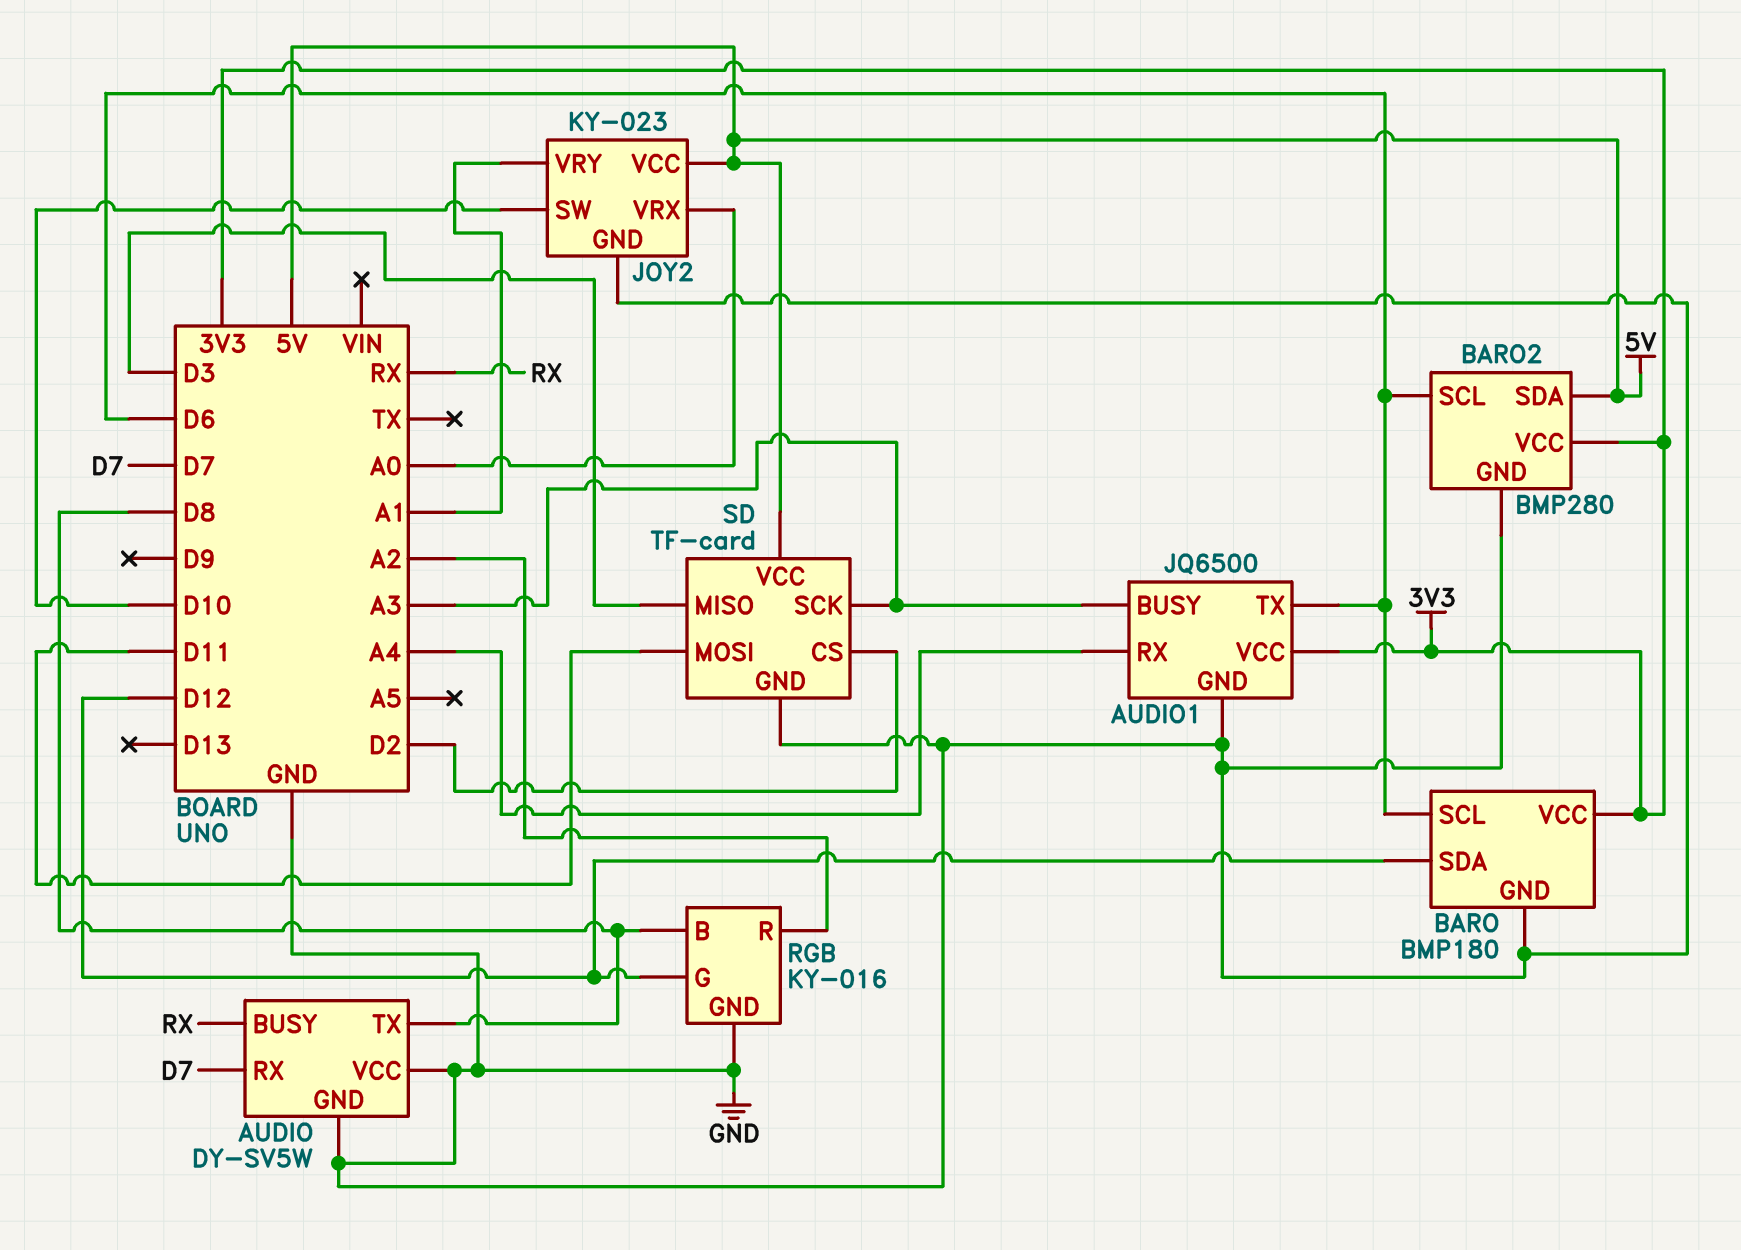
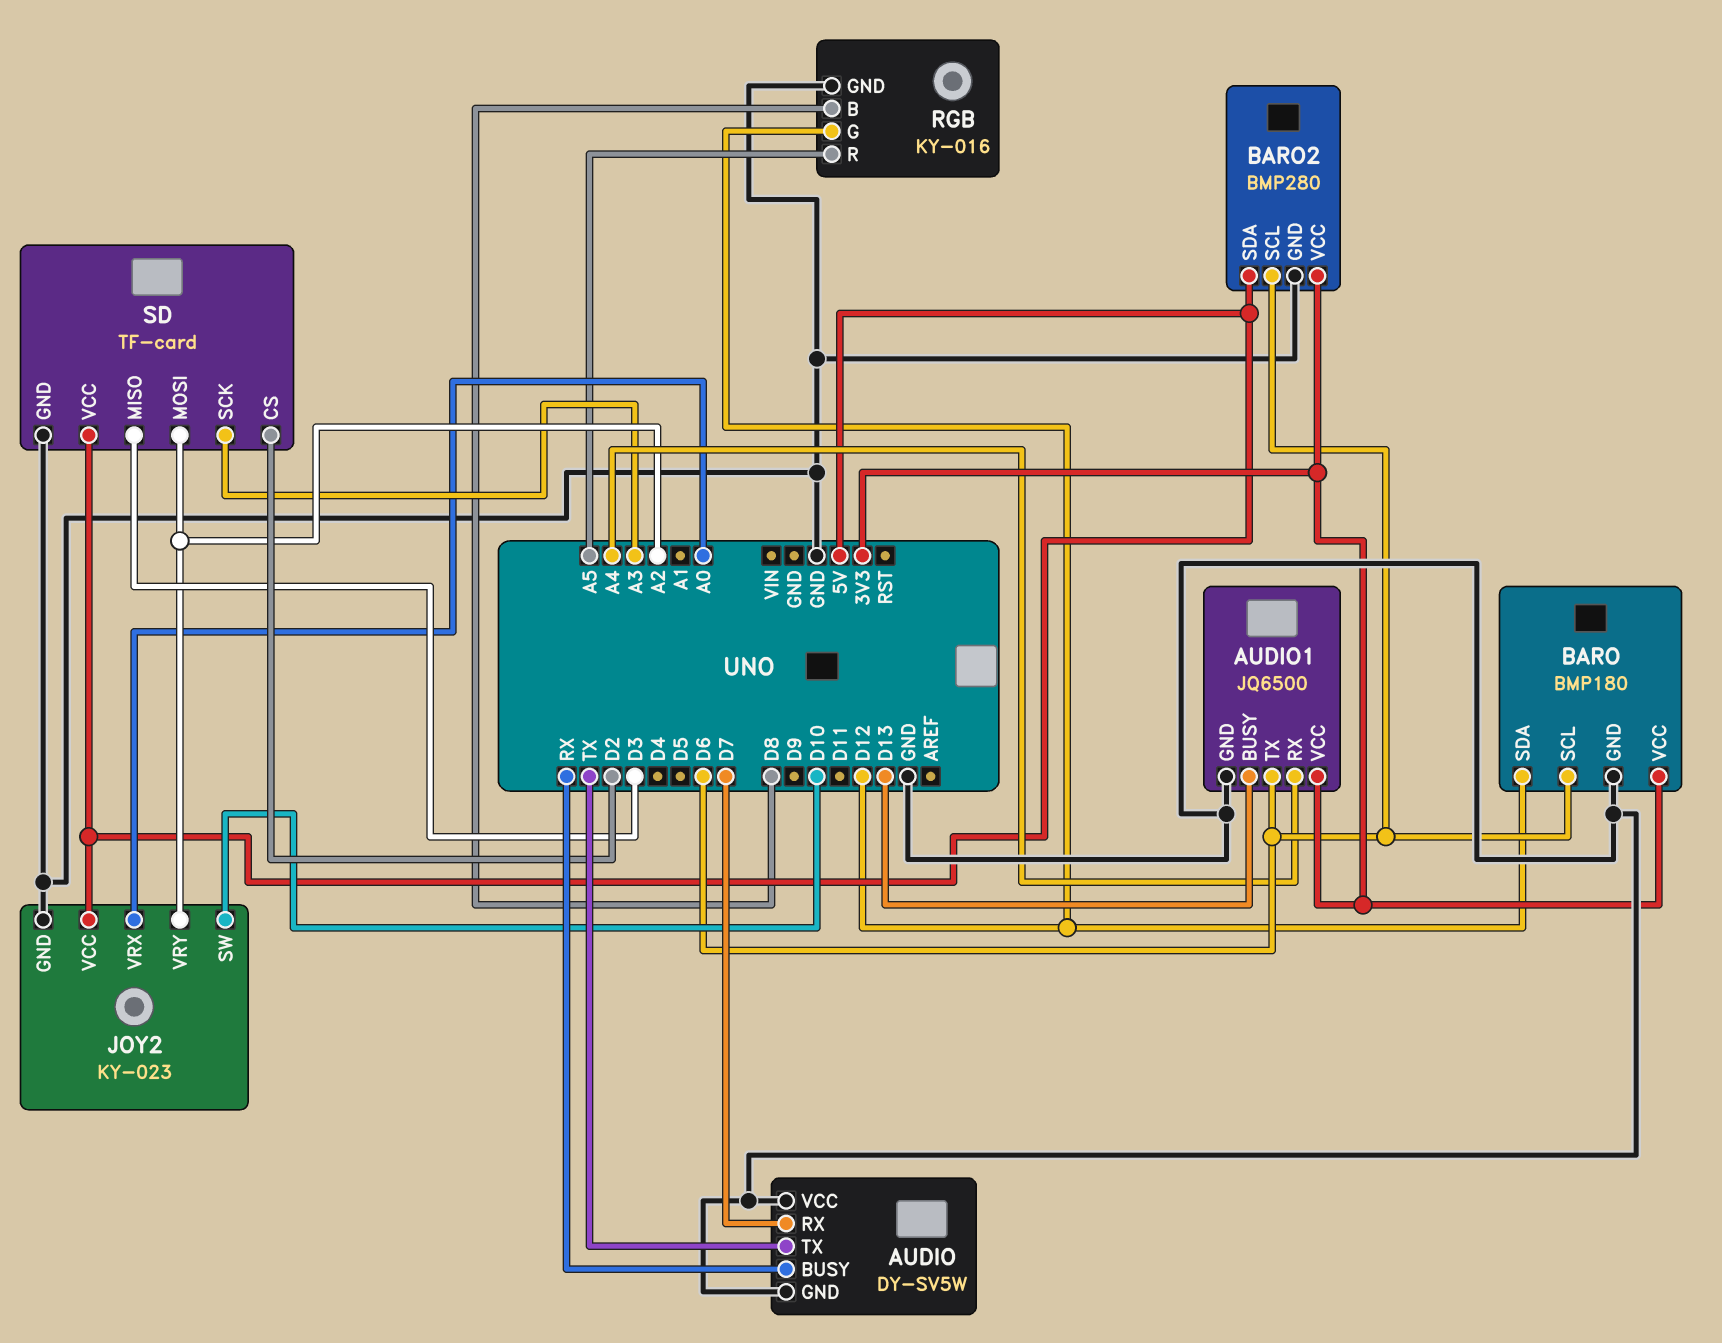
AUDIO pin TX: D8 -> TX
AUDIO1 pin BUSY: A3 -> D13
JOY2 pin VRY: A1 -> A2
RGB pin R: A2 -> A5
SD pin MOSI: D11 -> A2

